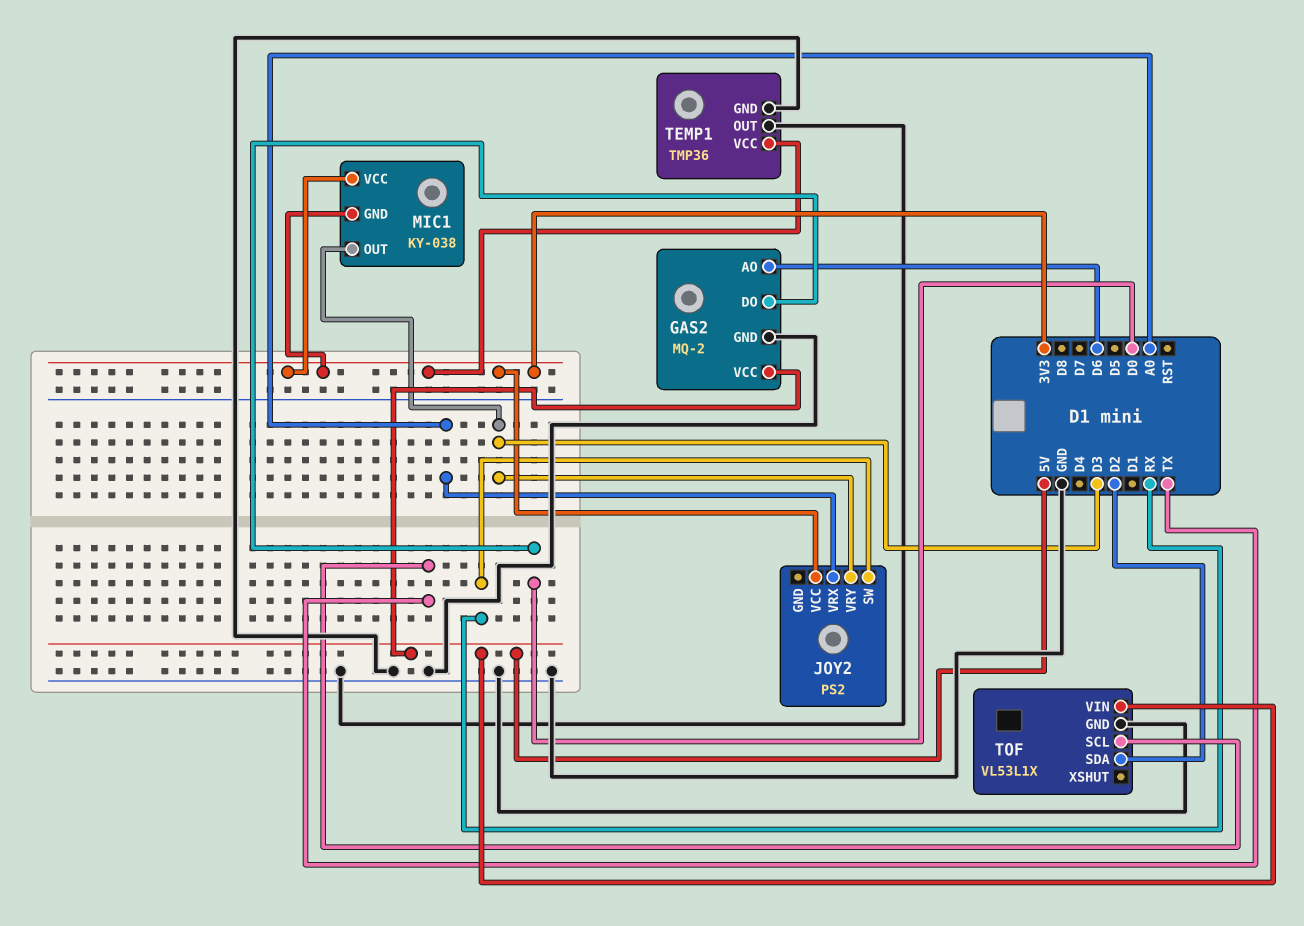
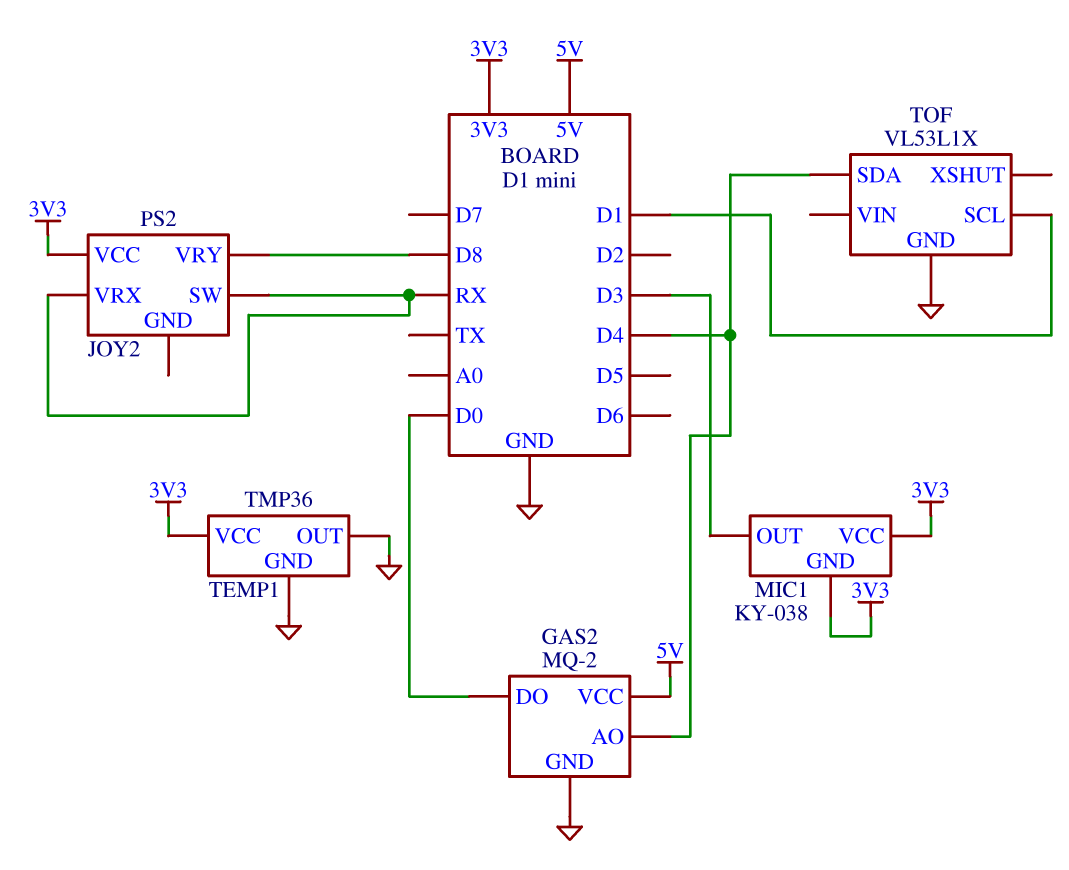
GAS2 pin AO: D6 -> D4
JOY2 pin VRX: A0 -> RX
JOY2 pin VRY: D3 -> D8
TOF pin SCL: TX -> D1
TOF pin SDA: D2 -> D4
TOF pin VIN: 5V -> none

